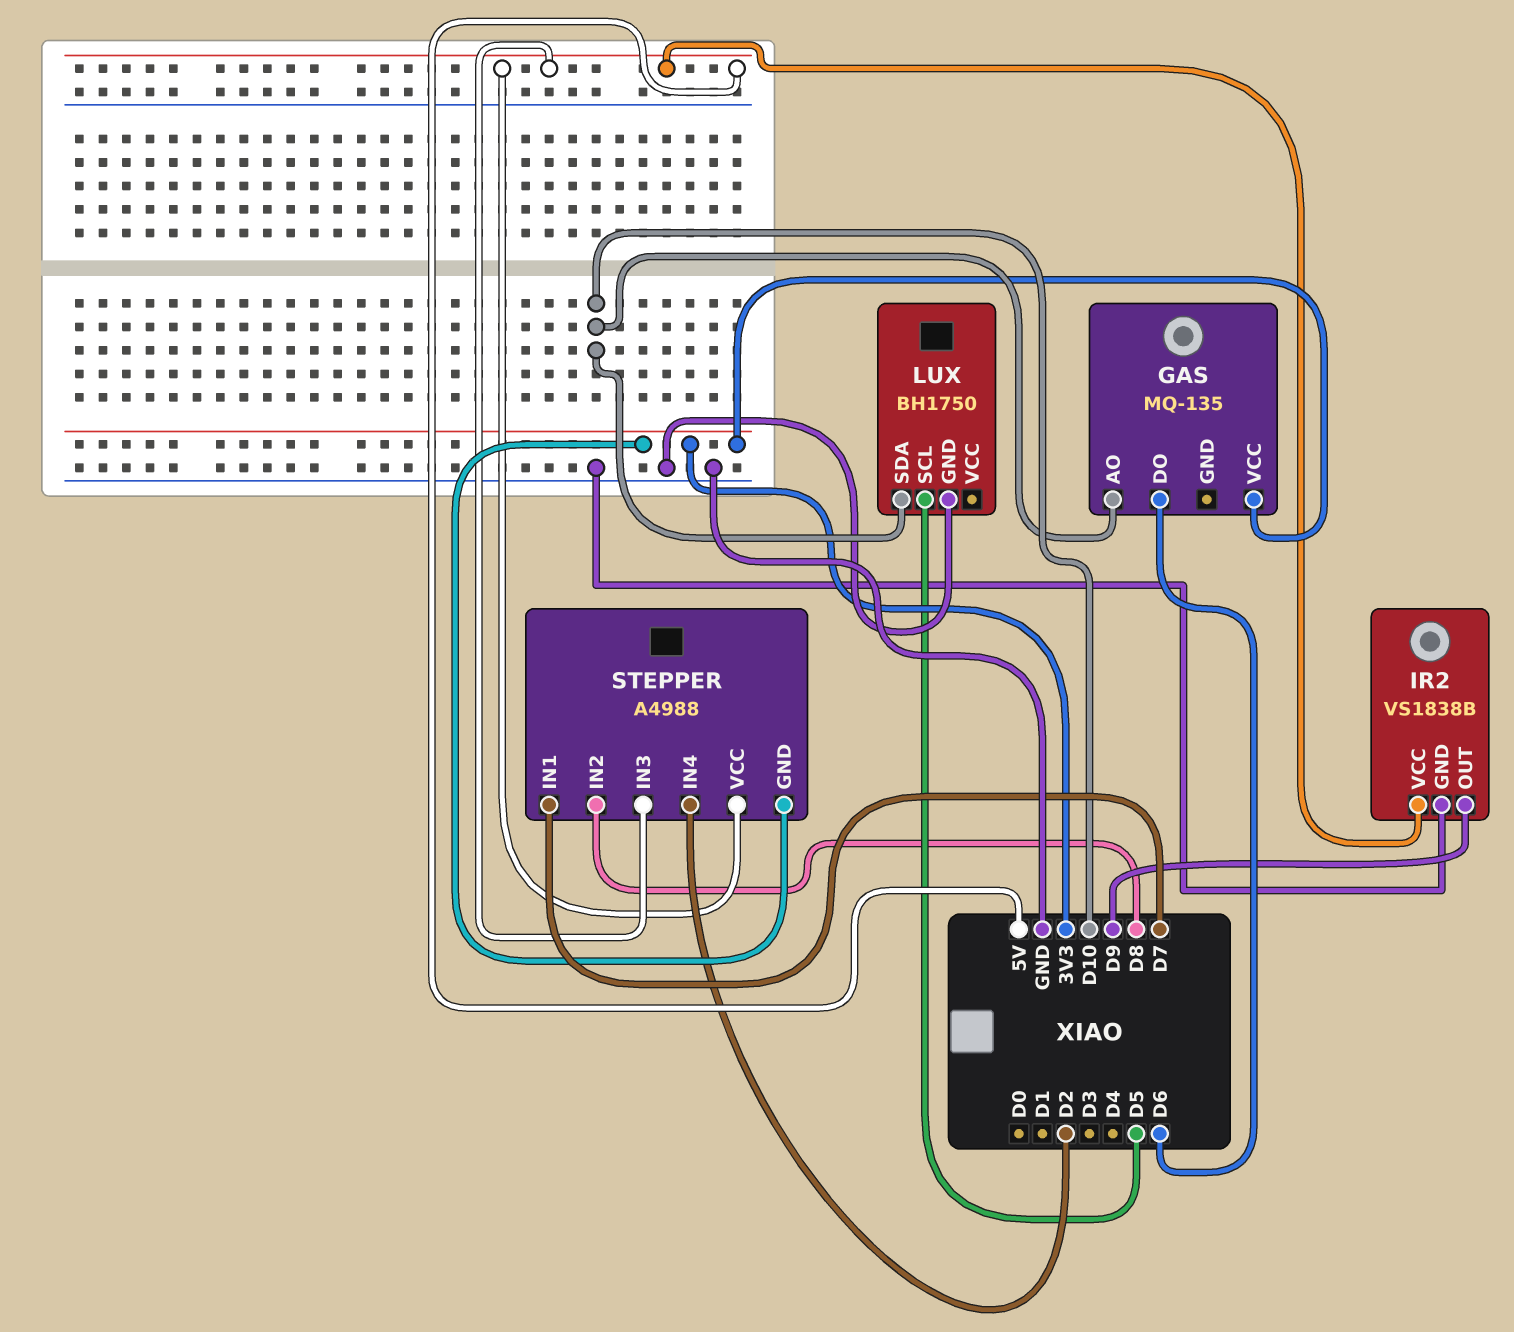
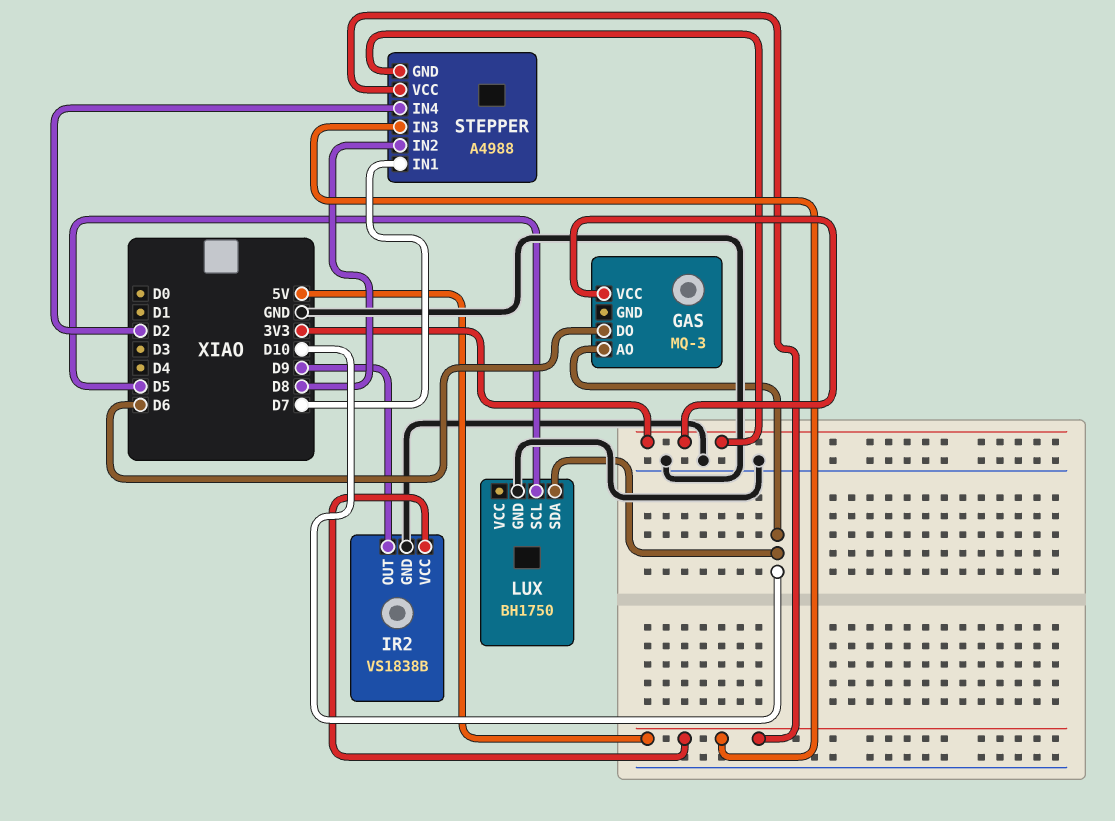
GAS: MQ-135 -> MQ-3

